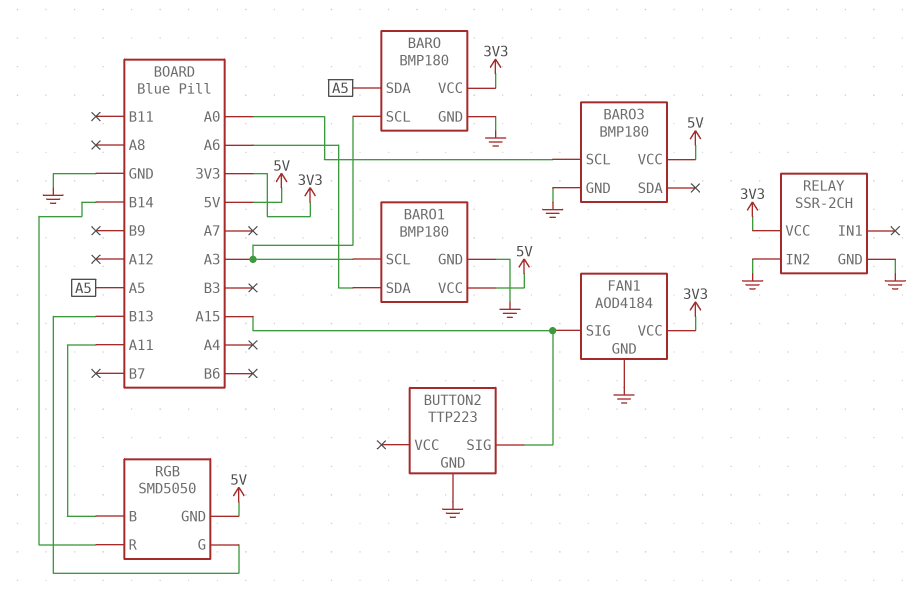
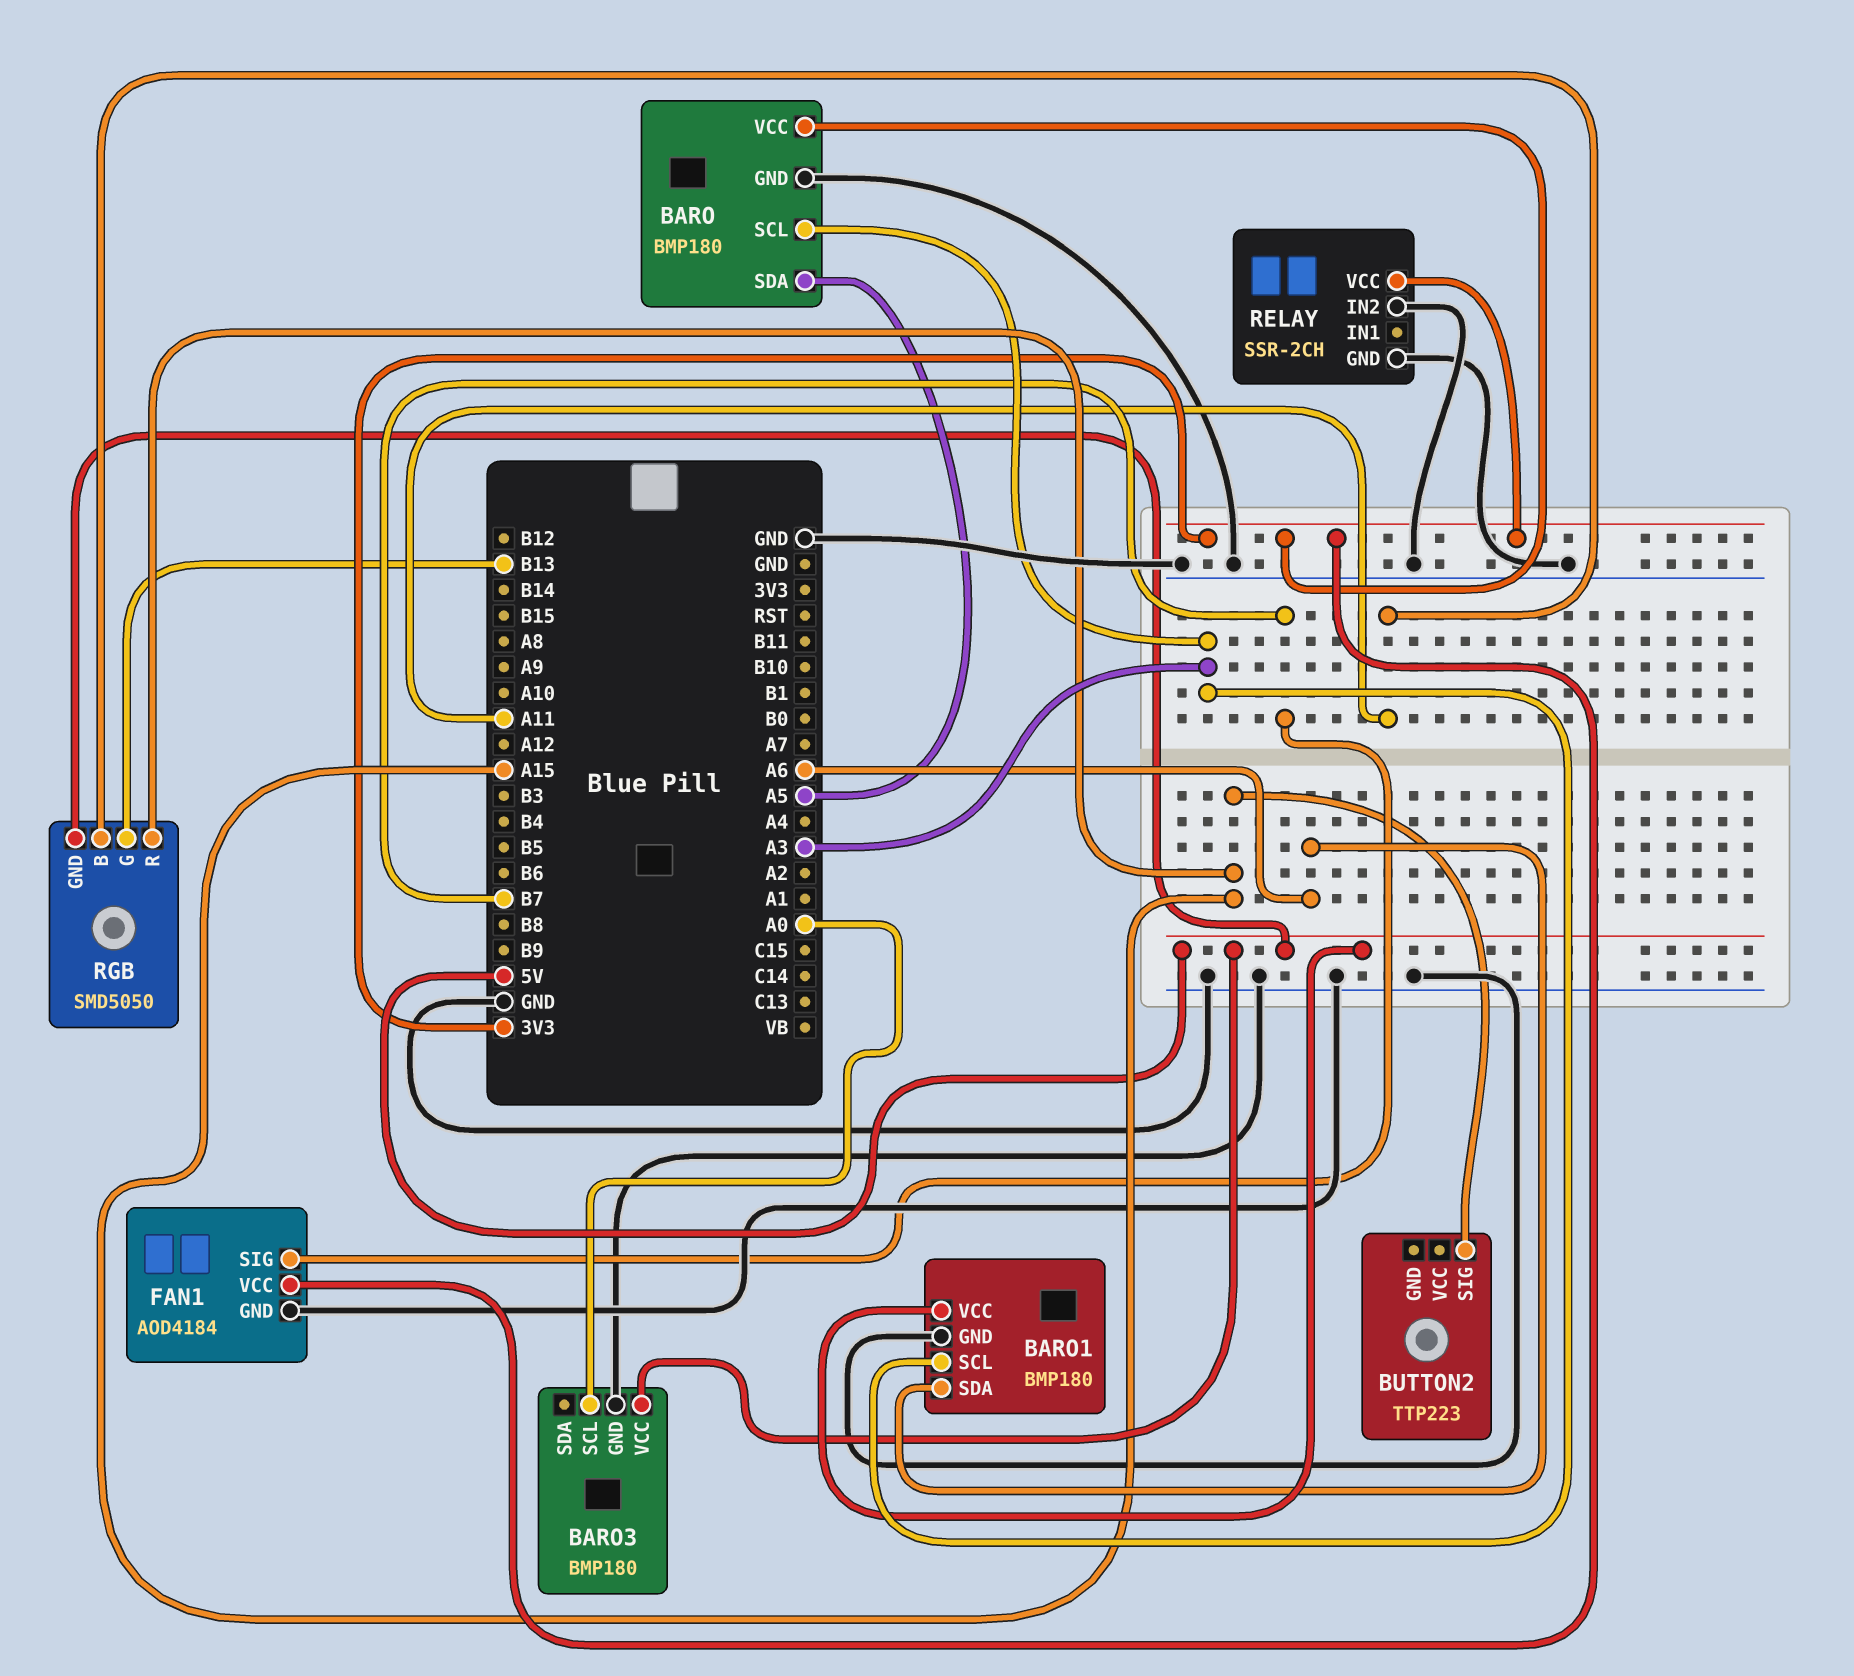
BUTTON2 pin GND: GND -> none
FAN1 pin SIG: A15 -> B7
RGB pin R: B14 -> A15

